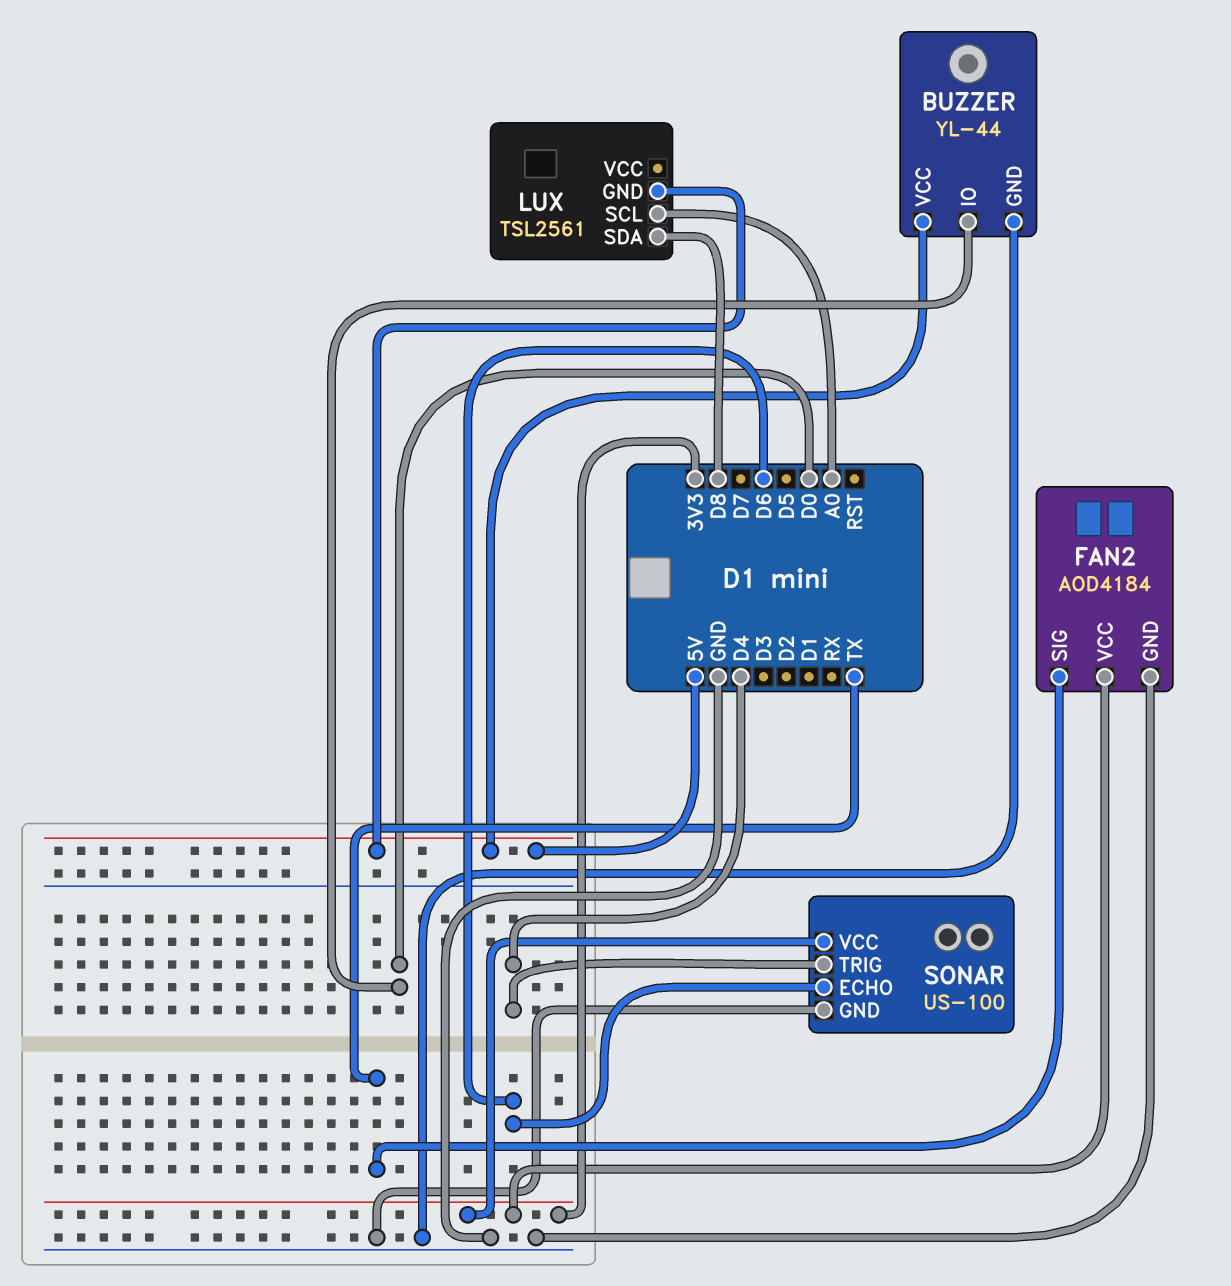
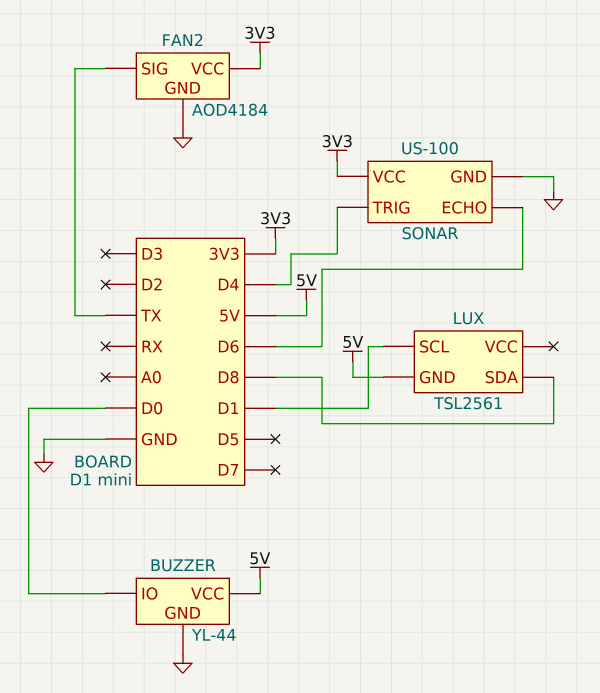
LUX pin SCL: A0 -> D1

